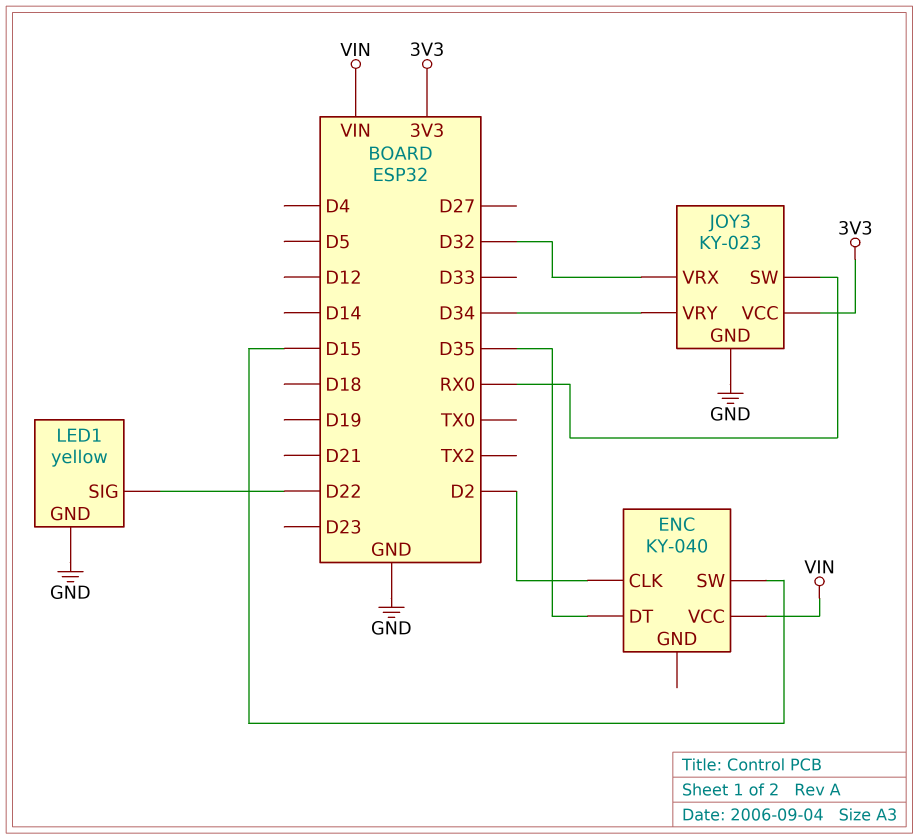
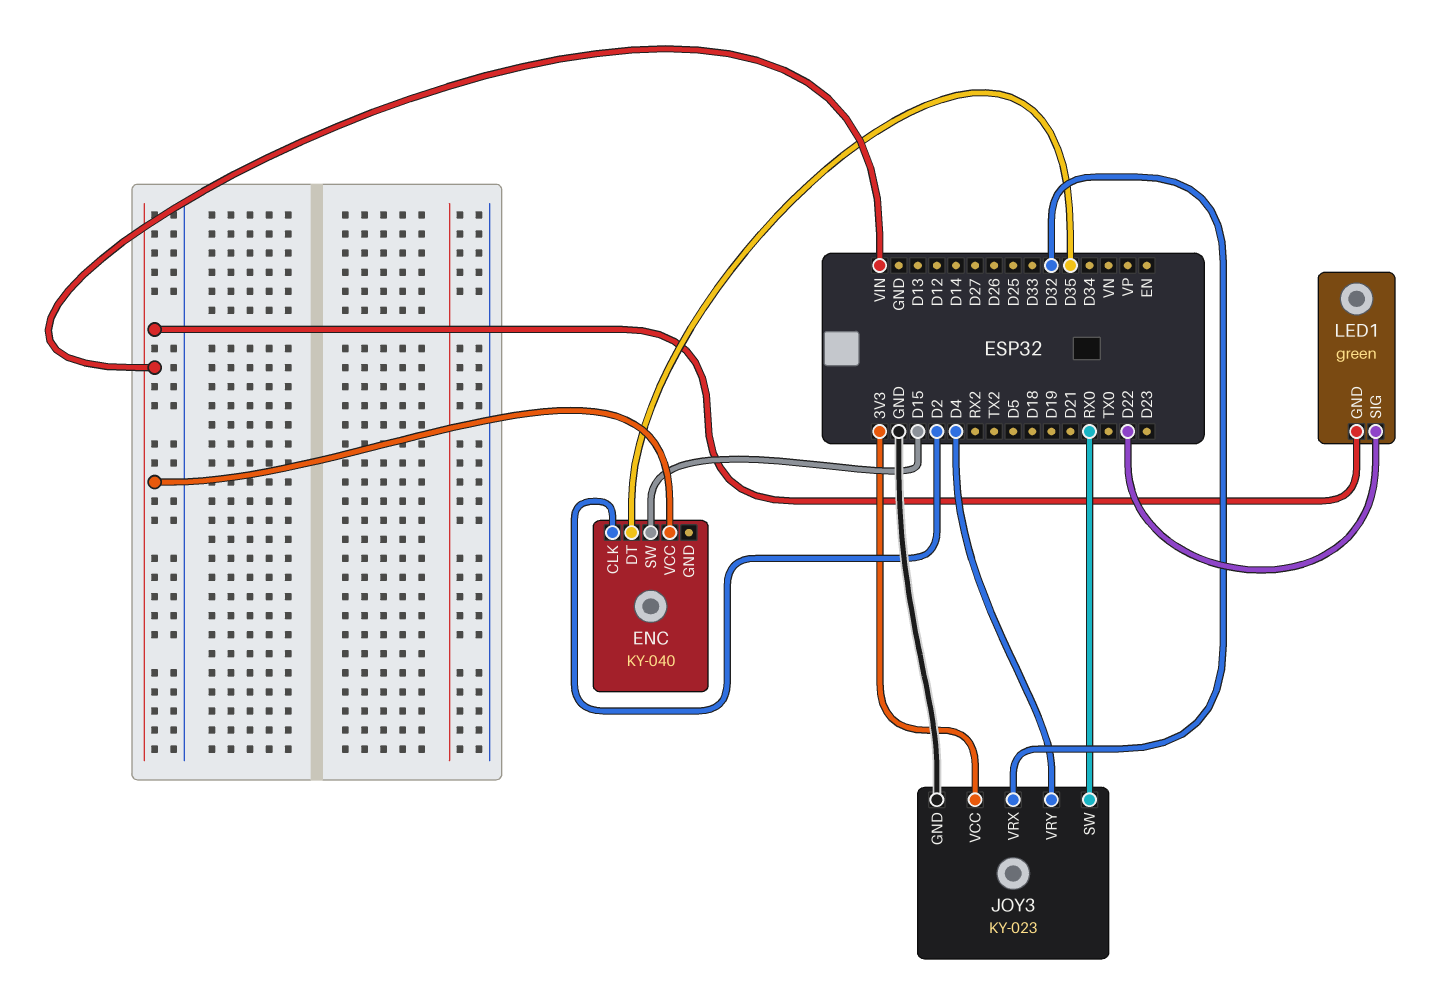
JOY3 pin VRY: D34 -> D4
LED1: yellow -> green
LED1 pin GND: GND -> VIN

